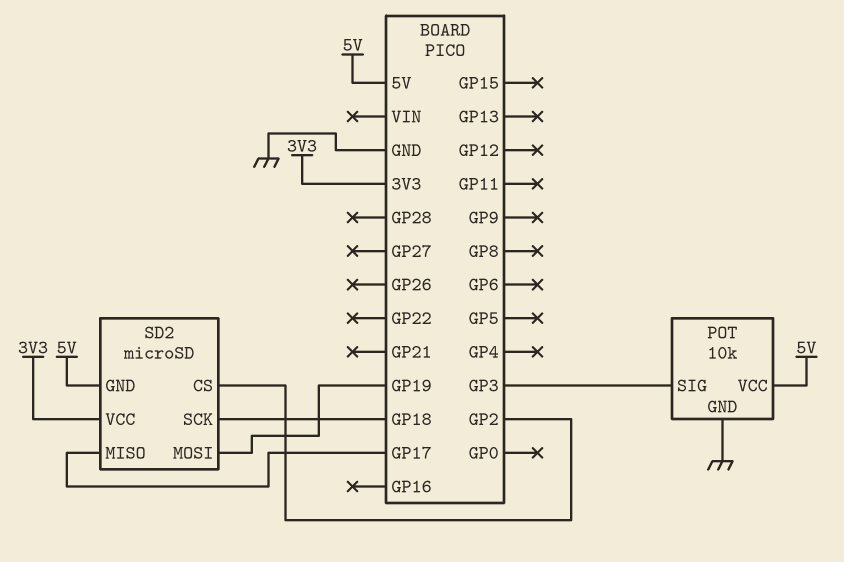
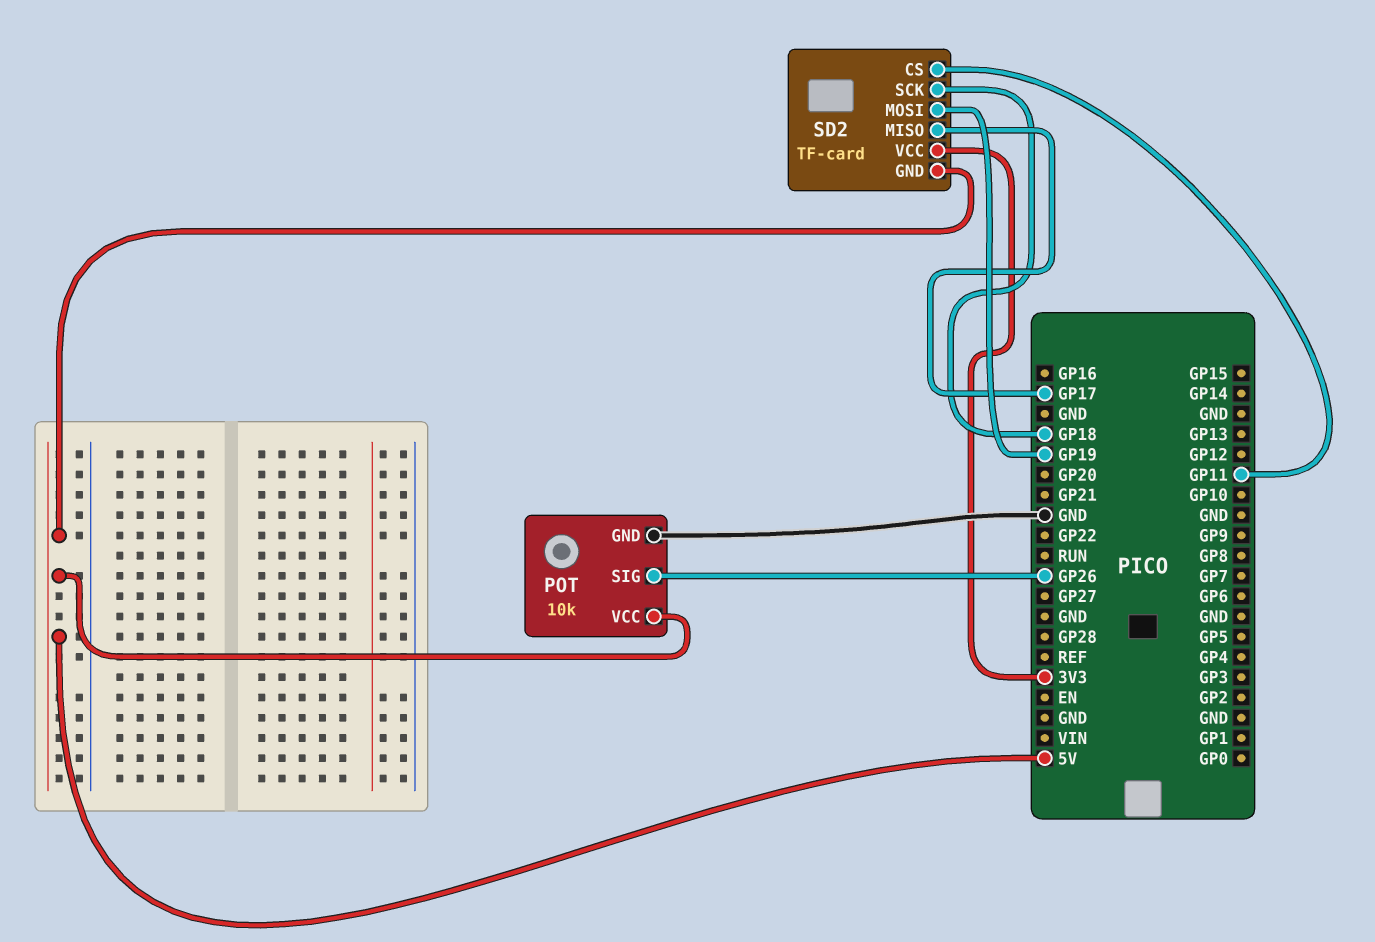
POT pin SIG: GP3 -> GP26
SD2: microSD -> TF-card
SD2 pin CS: GP2 -> GP11

